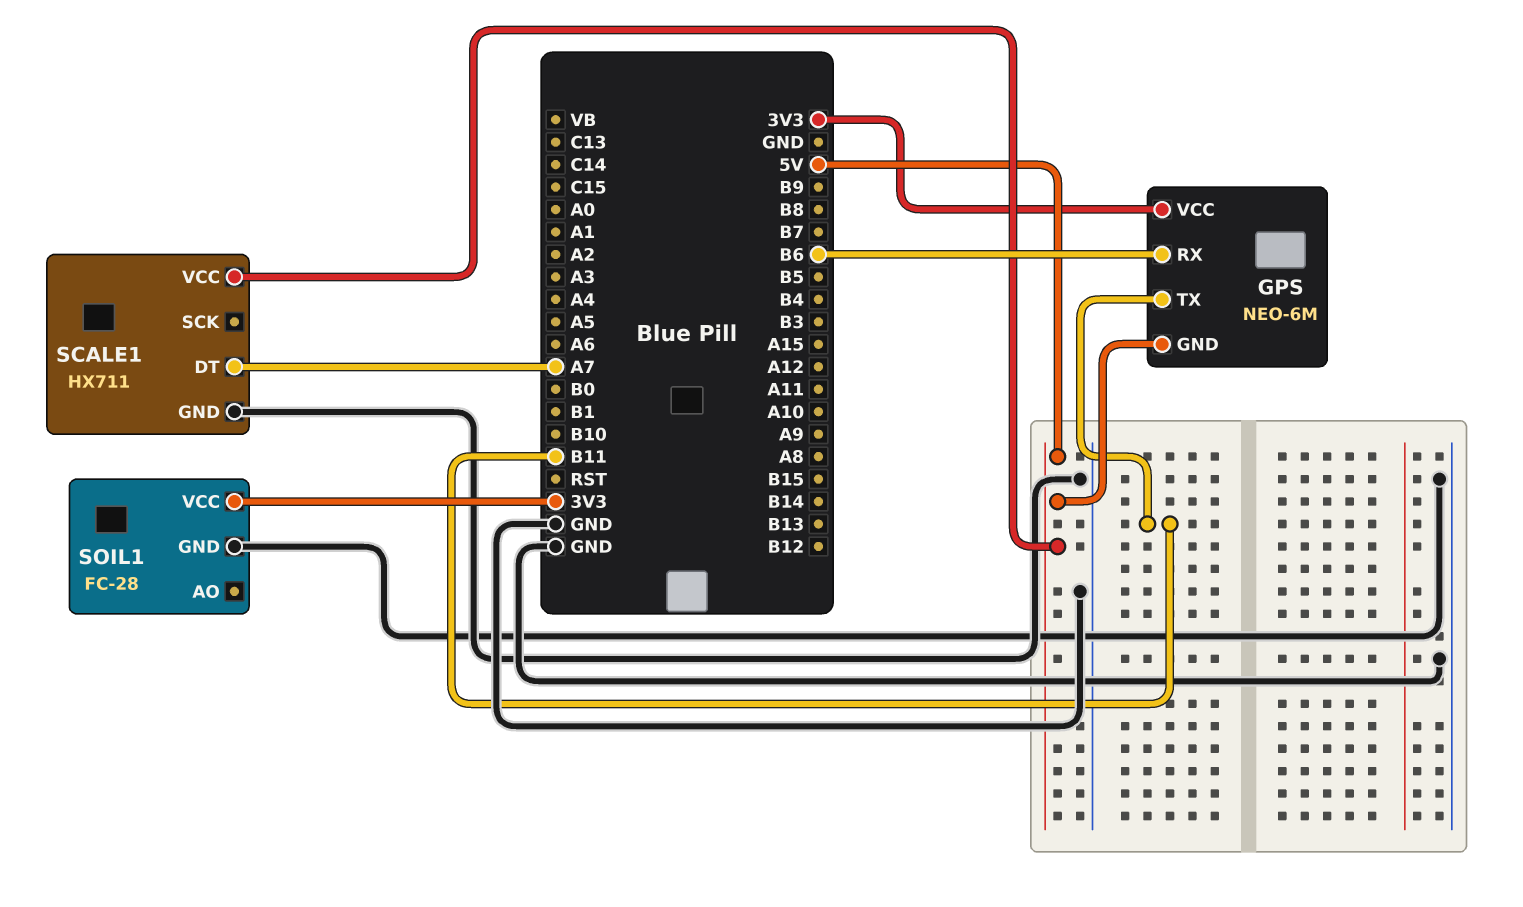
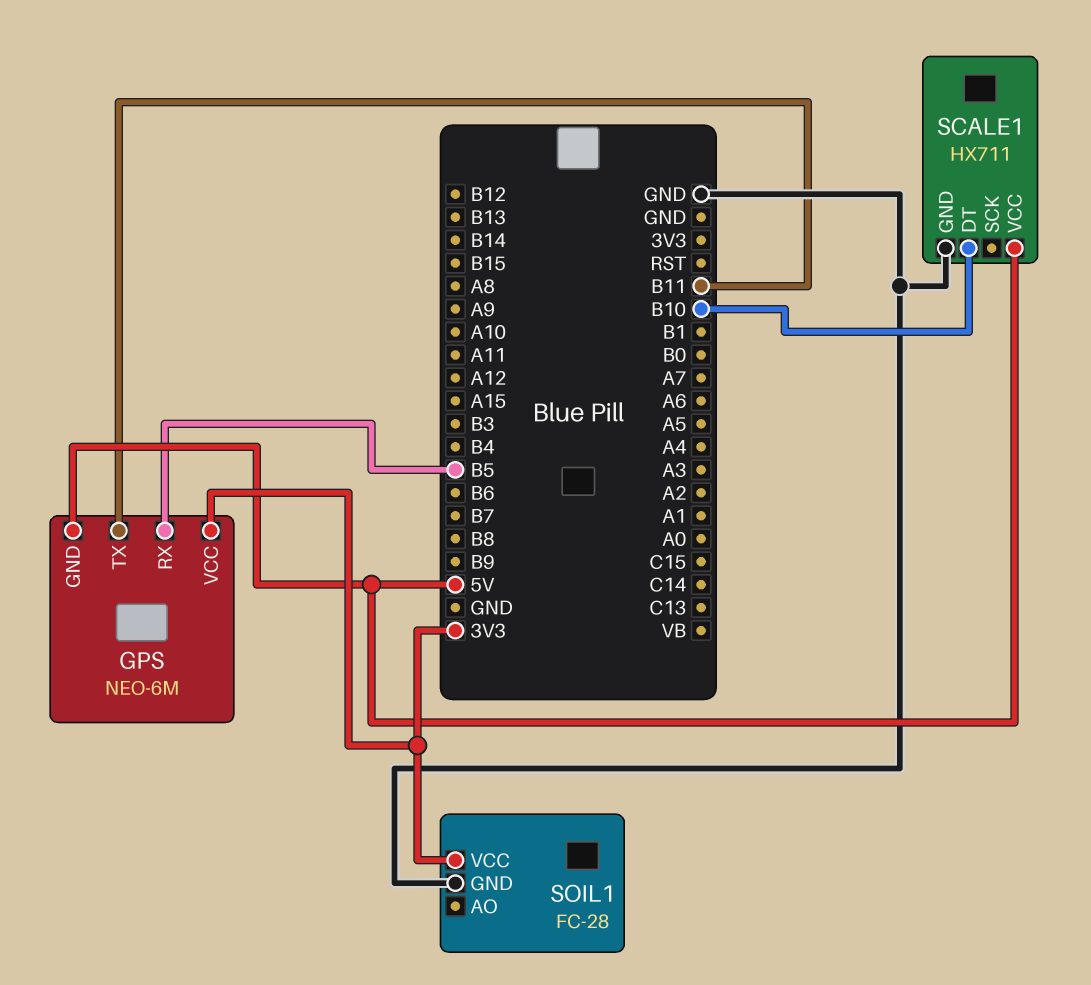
GPS pin RX: B6 -> B5
SCALE1 pin DT: A7 -> B10

